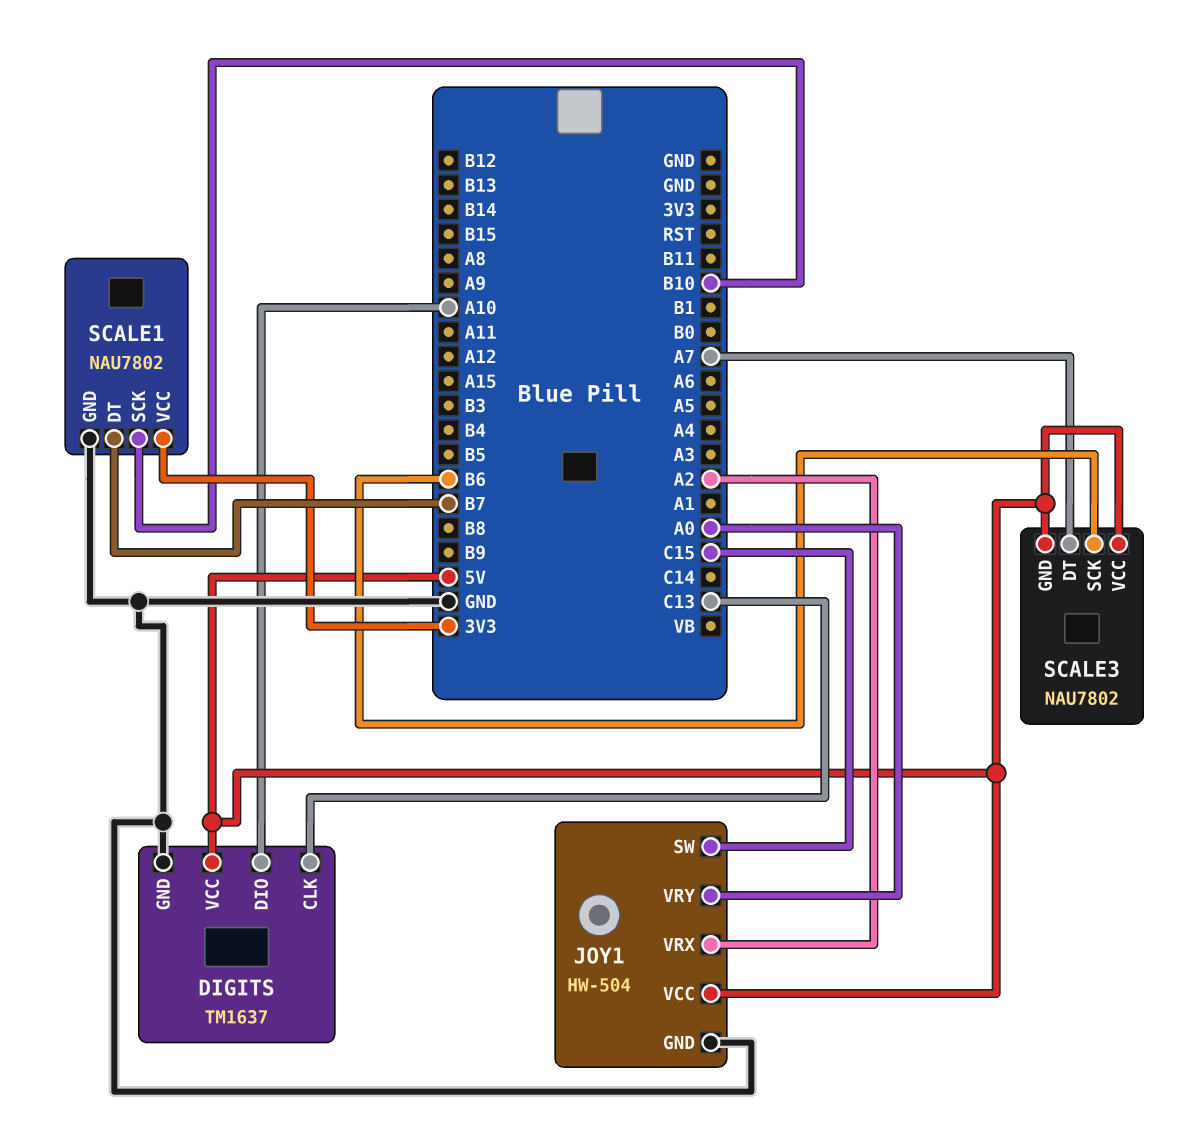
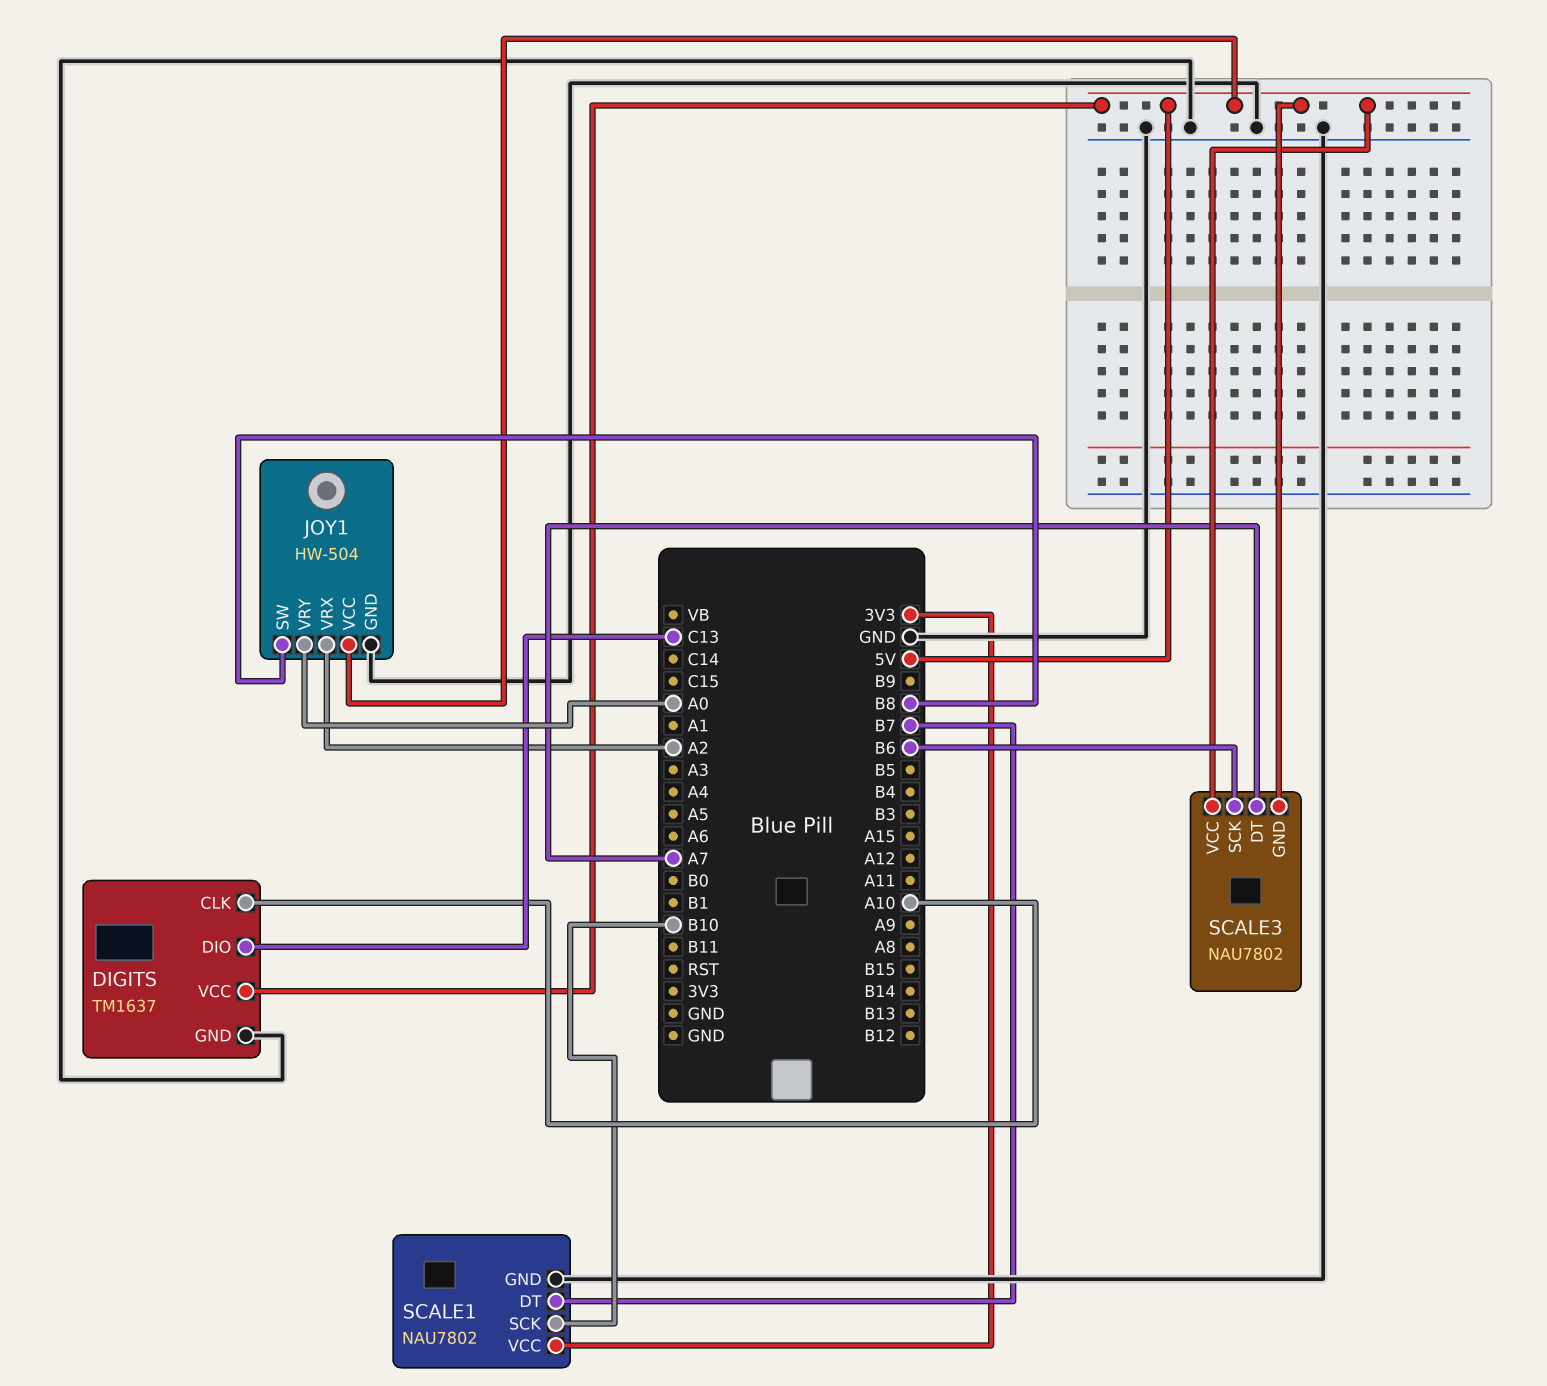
DIGITS pin CLK: C13 -> A10
DIGITS pin DIO: A10 -> C13
JOY1 pin SW: C15 -> B8

